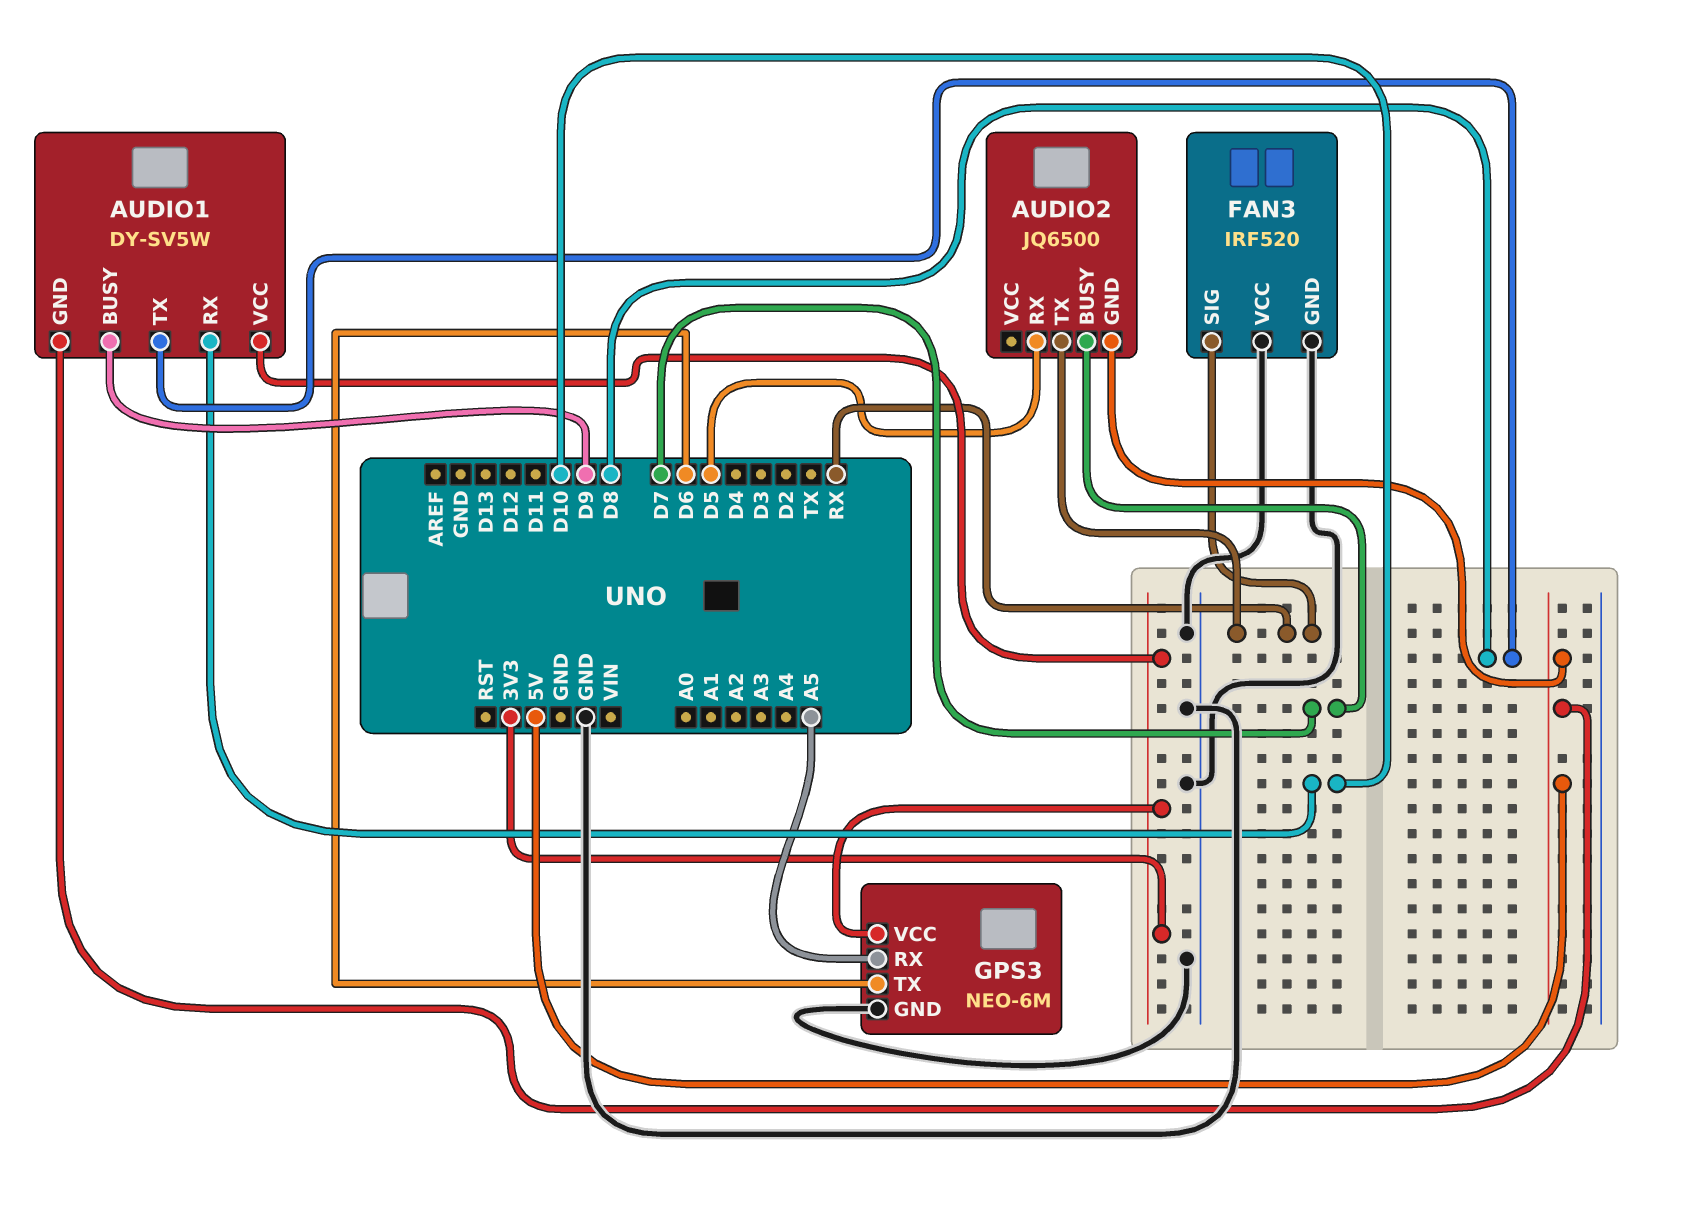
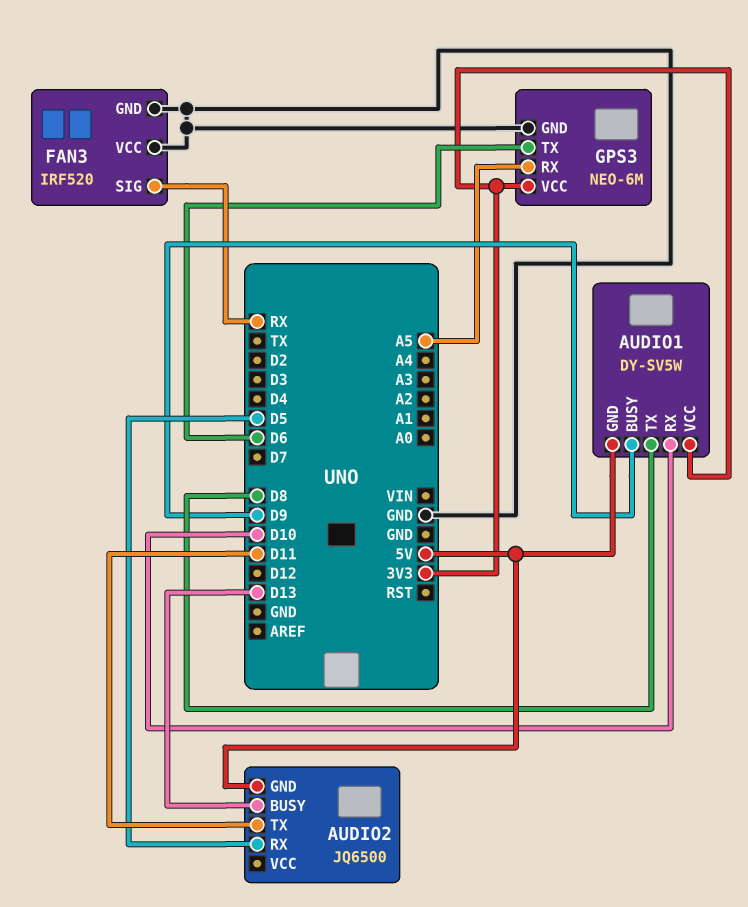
AUDIO2 pin BUSY: D7 -> D13
AUDIO2 pin TX: RX -> D11

